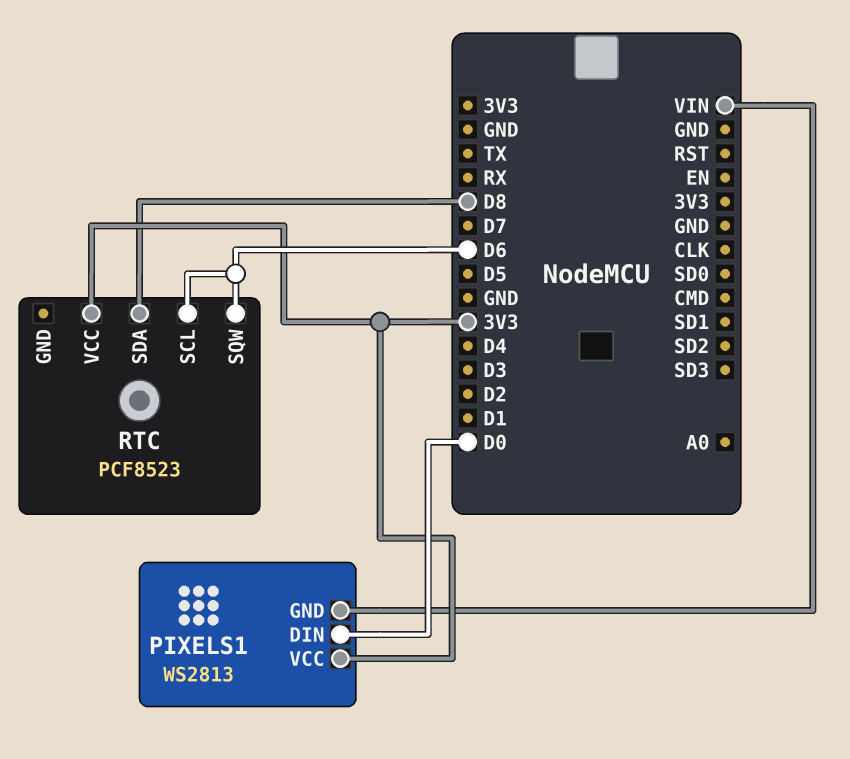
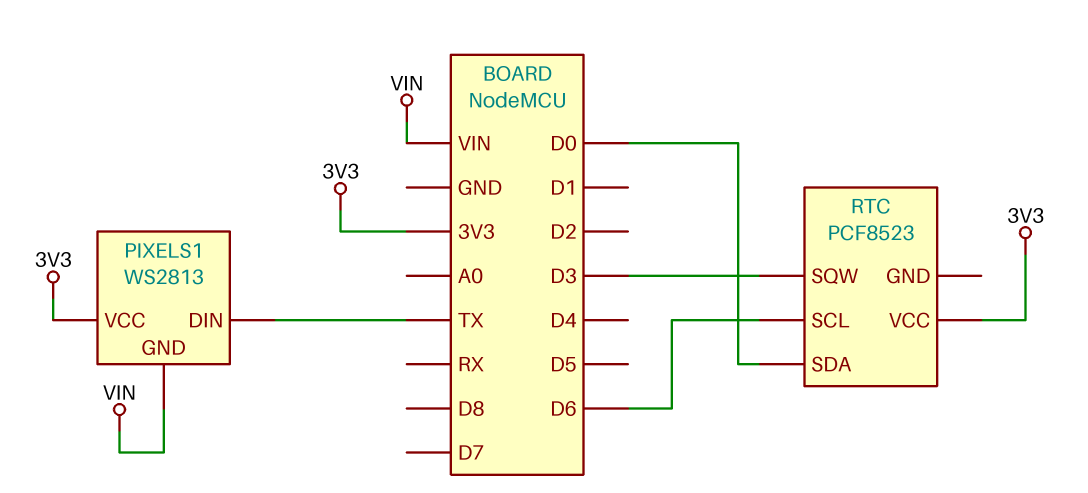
PIXELS1 pin DIN: D0 -> TX
RTC pin SDA: D8 -> D0
RTC pin SQW: D6 -> D3

